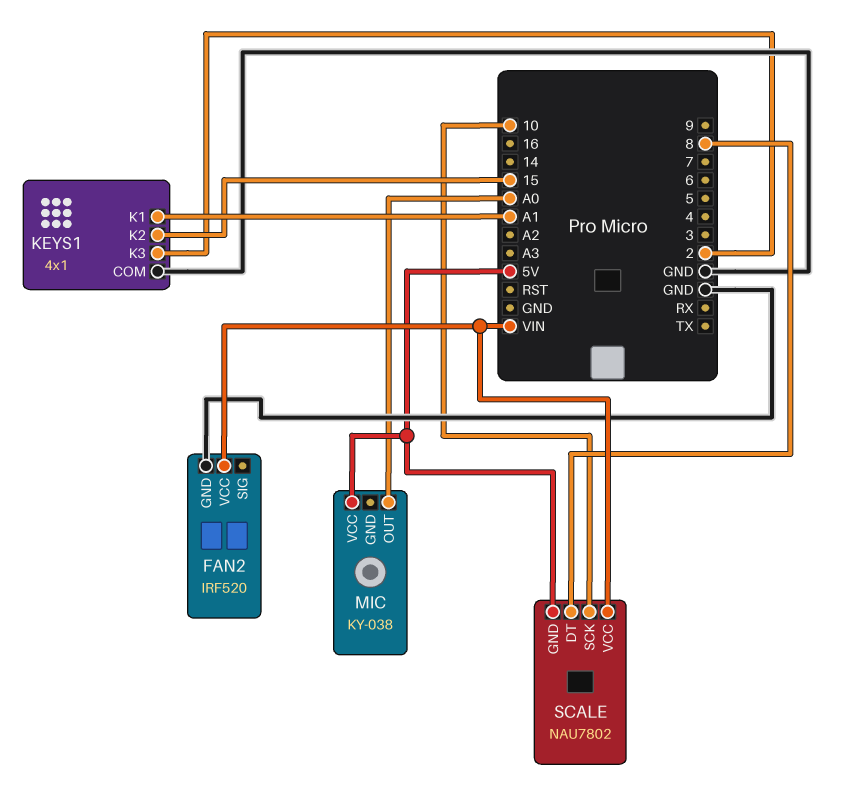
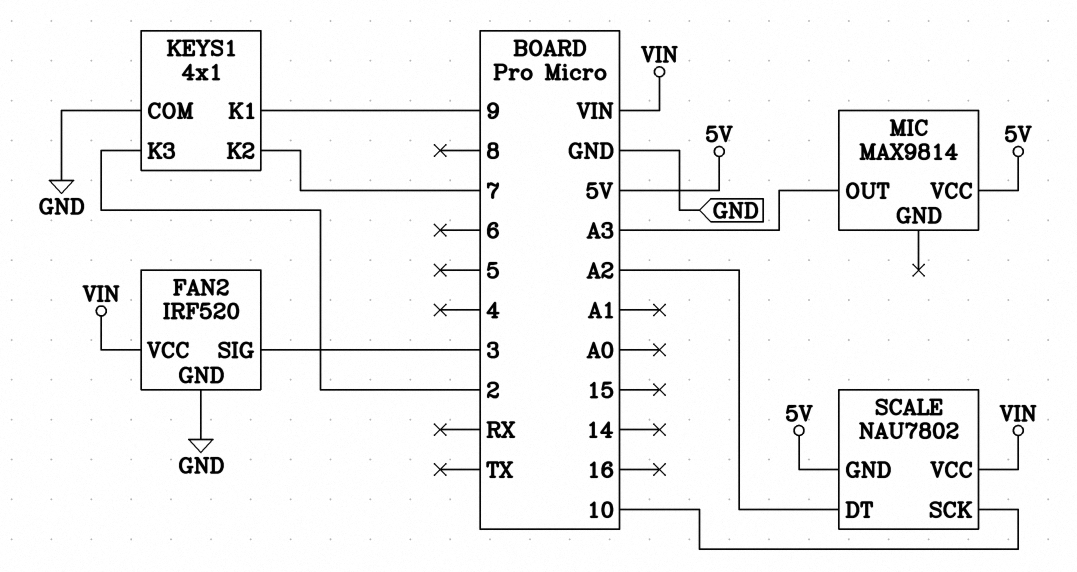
FAN2 pin SIG: none -> 3
KEYS1 pin K1: A1 -> 9
KEYS1 pin K2: 15 -> 7
MIC: KY-038 -> MAX9814
MIC pin OUT: A0 -> A3
SCALE pin DT: 8 -> A2

